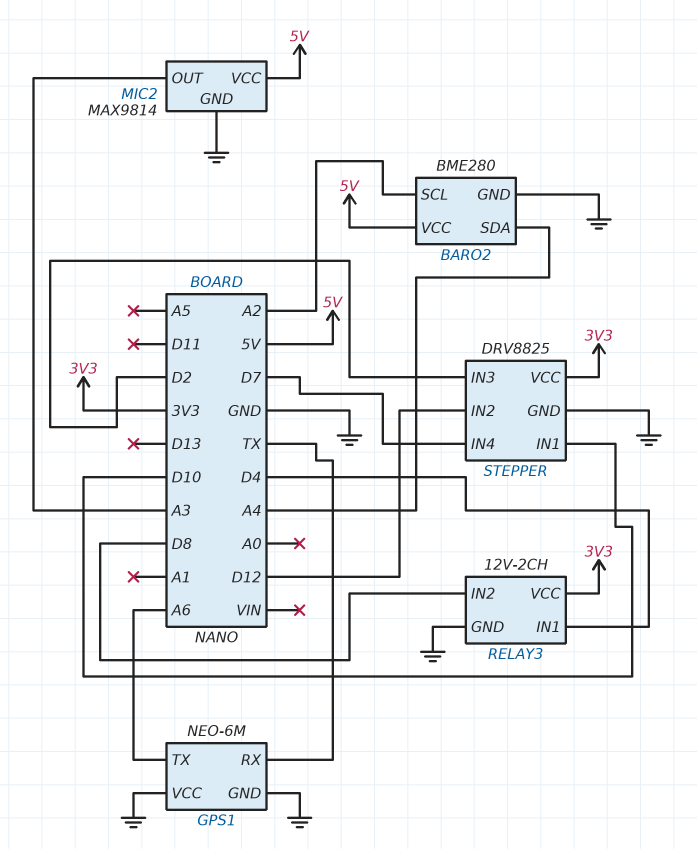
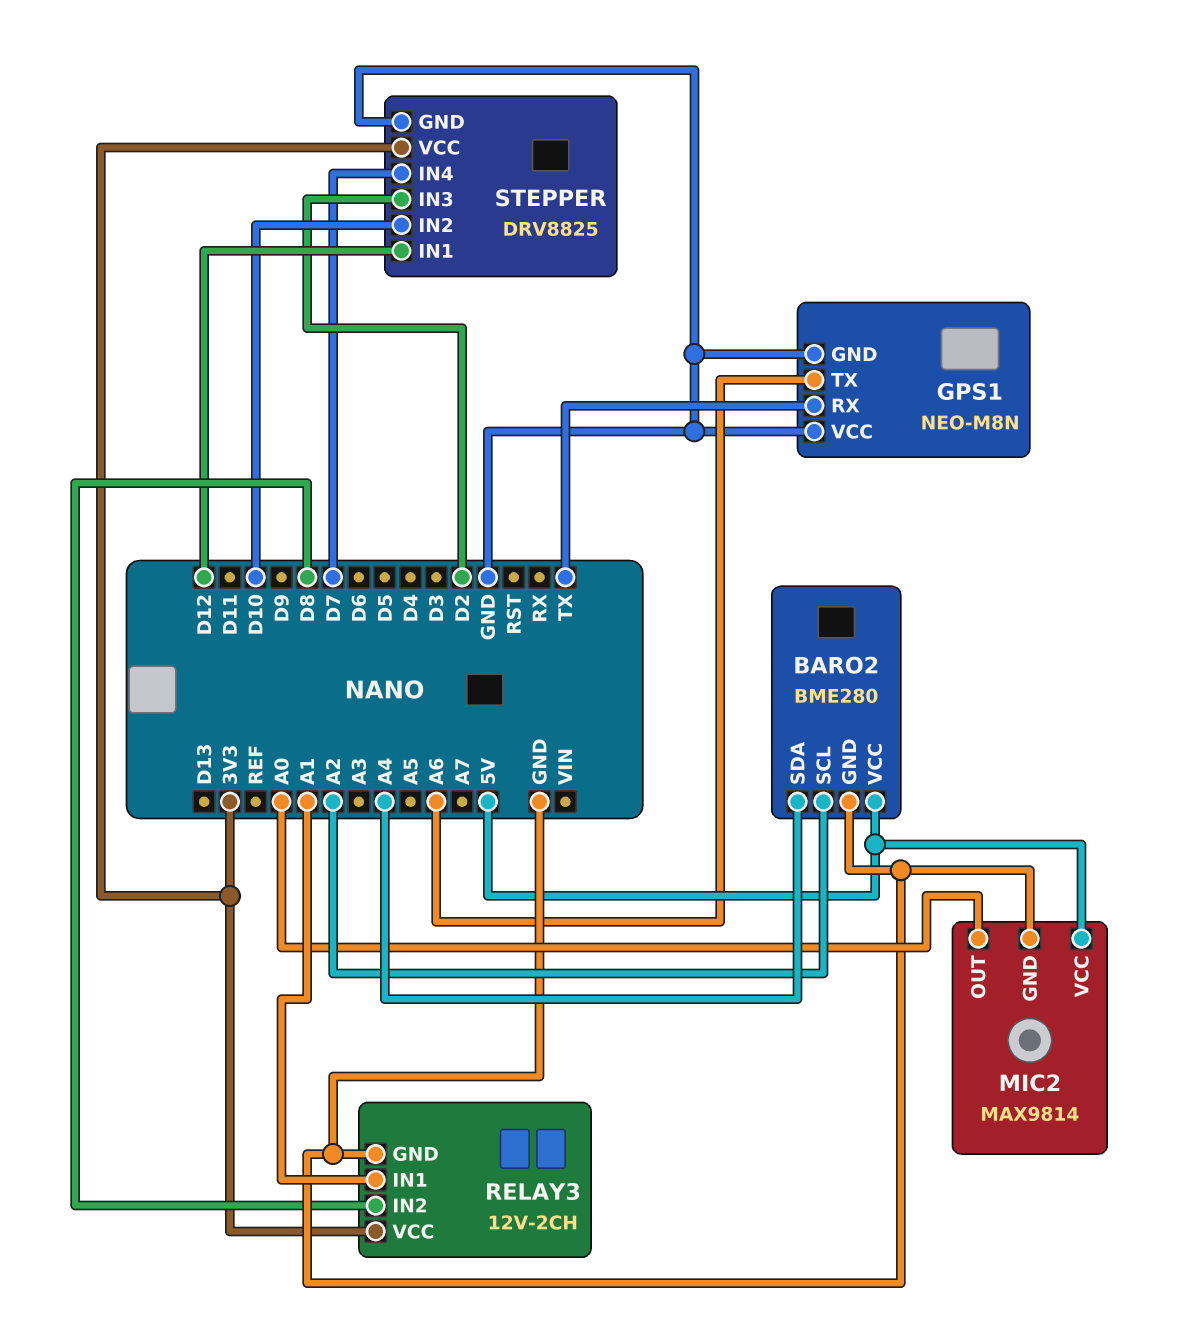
GPS1: NEO-6M -> NEO-M8N
MIC2 pin OUT: A3 -> A0
RELAY3 pin IN1: D4 -> A1
STEPPER pin IN1: D10 -> D12
STEPPER pin IN2: D12 -> D10

